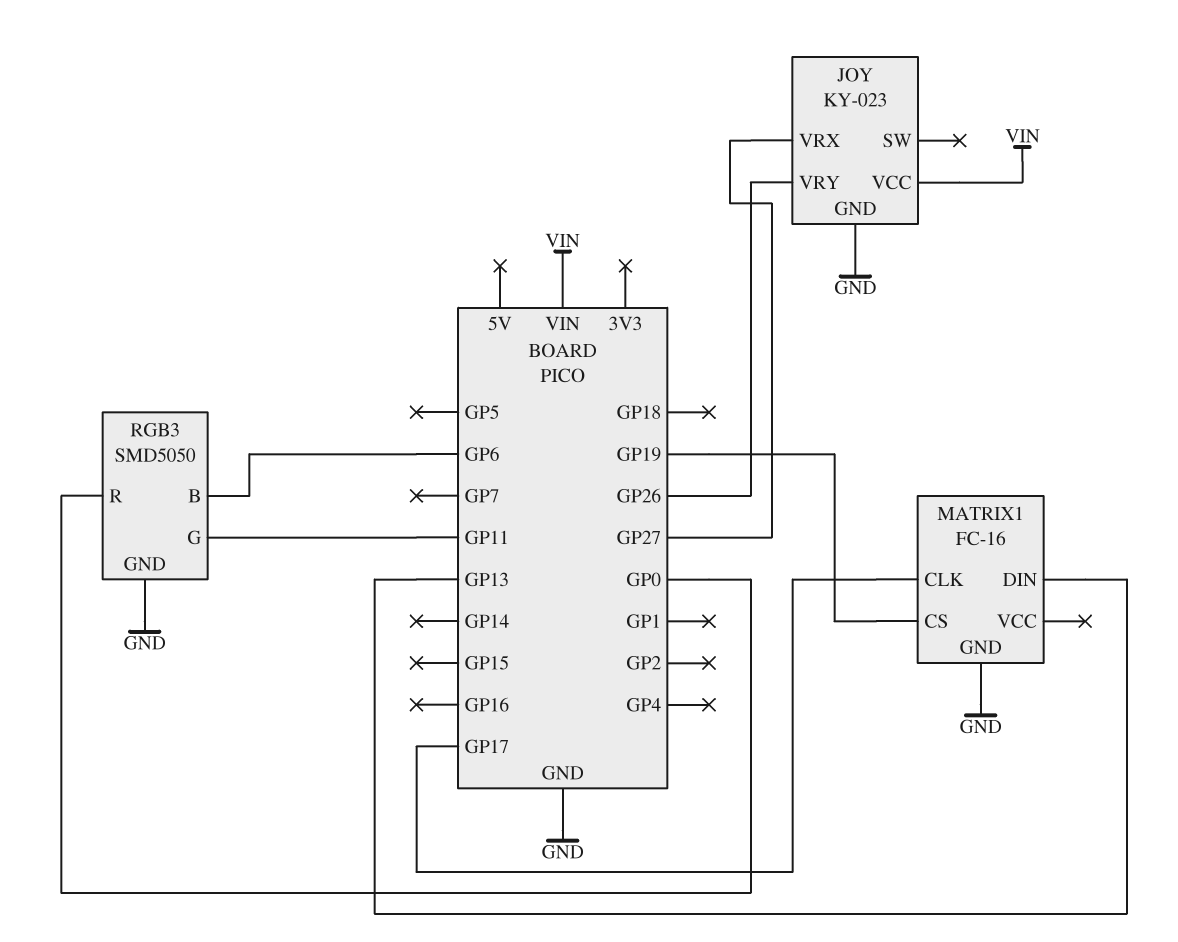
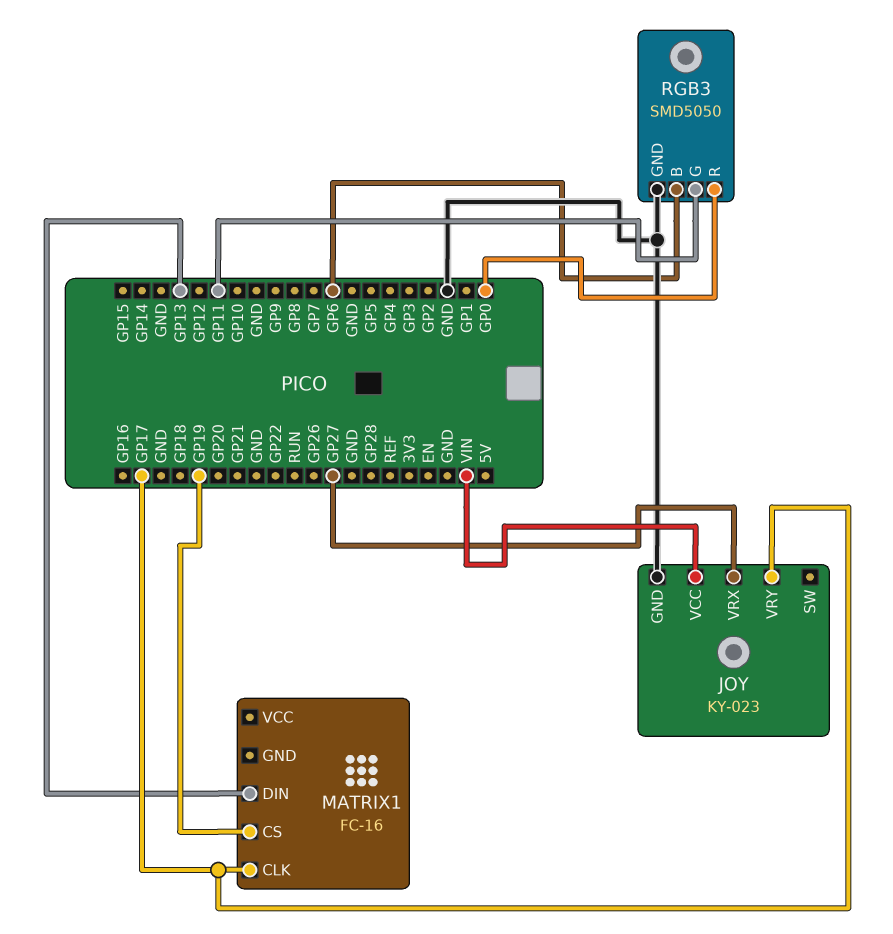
JOY pin VRY: GP26 -> GP17
MATRIX1 pin GND: GND -> none

